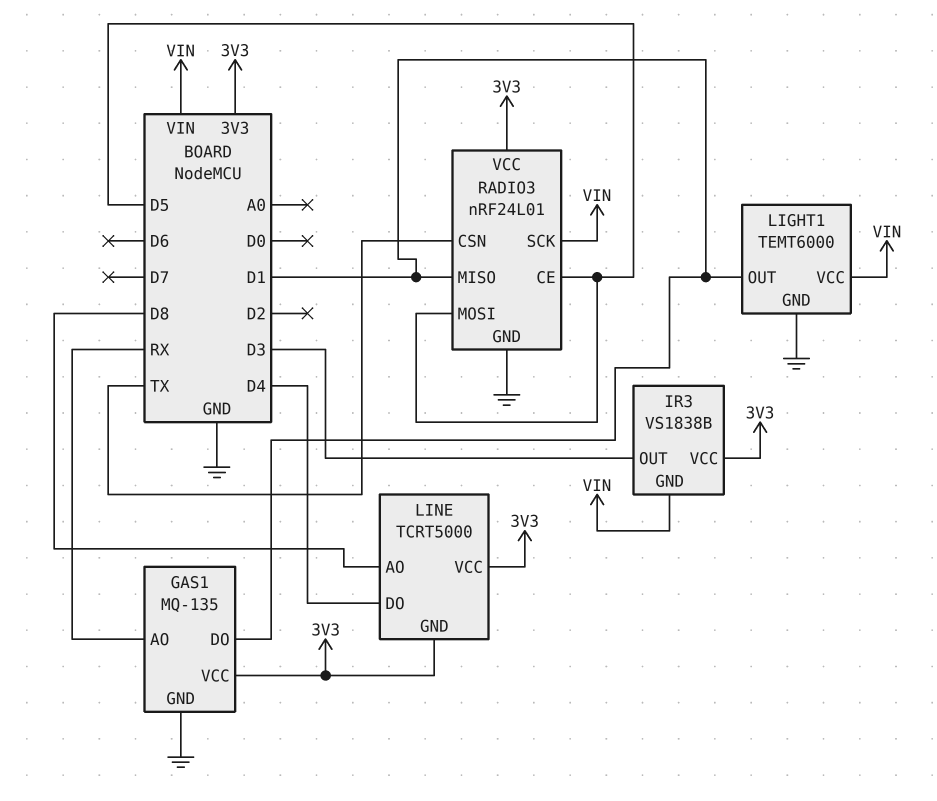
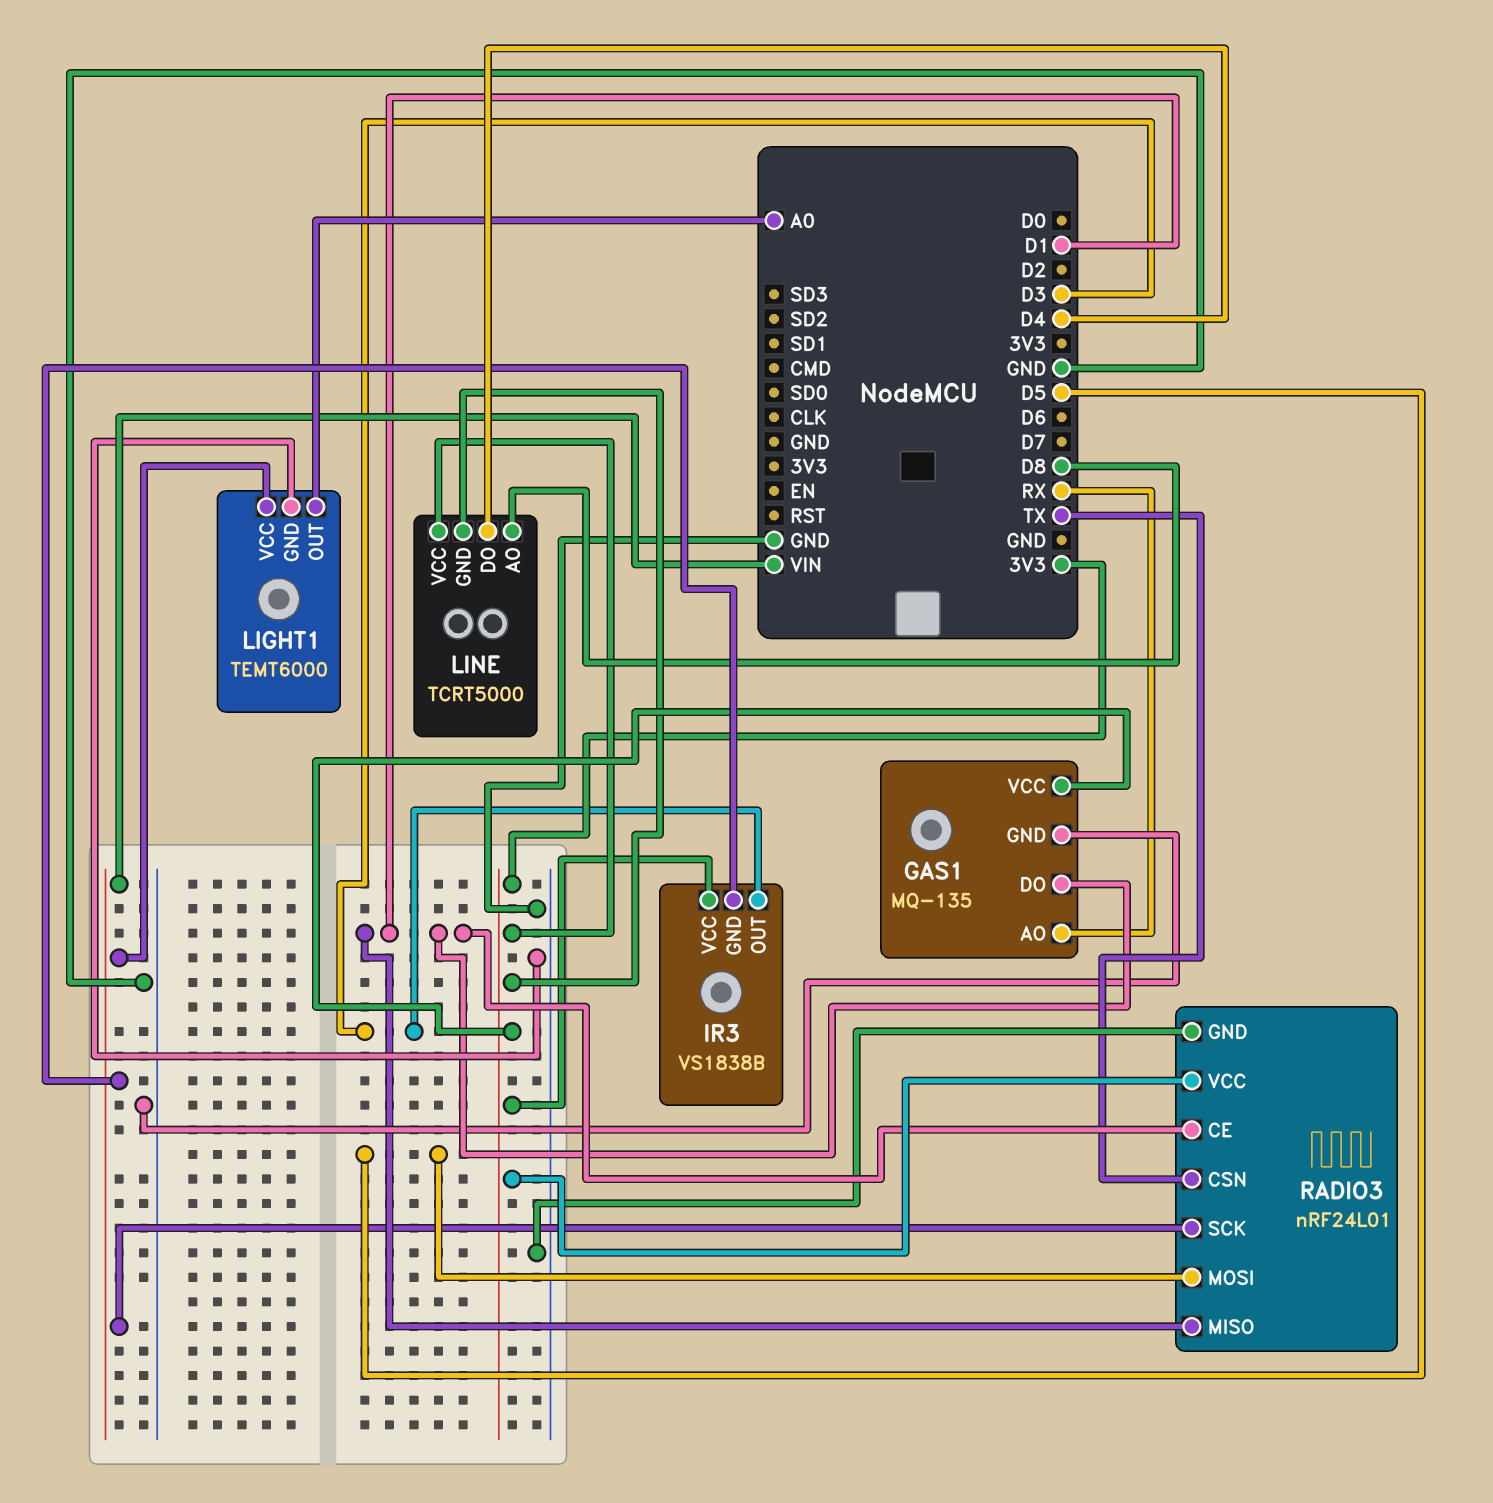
LIGHT1 pin OUT: D1 -> A0
RADIO3 pin CE: D5 -> D1

